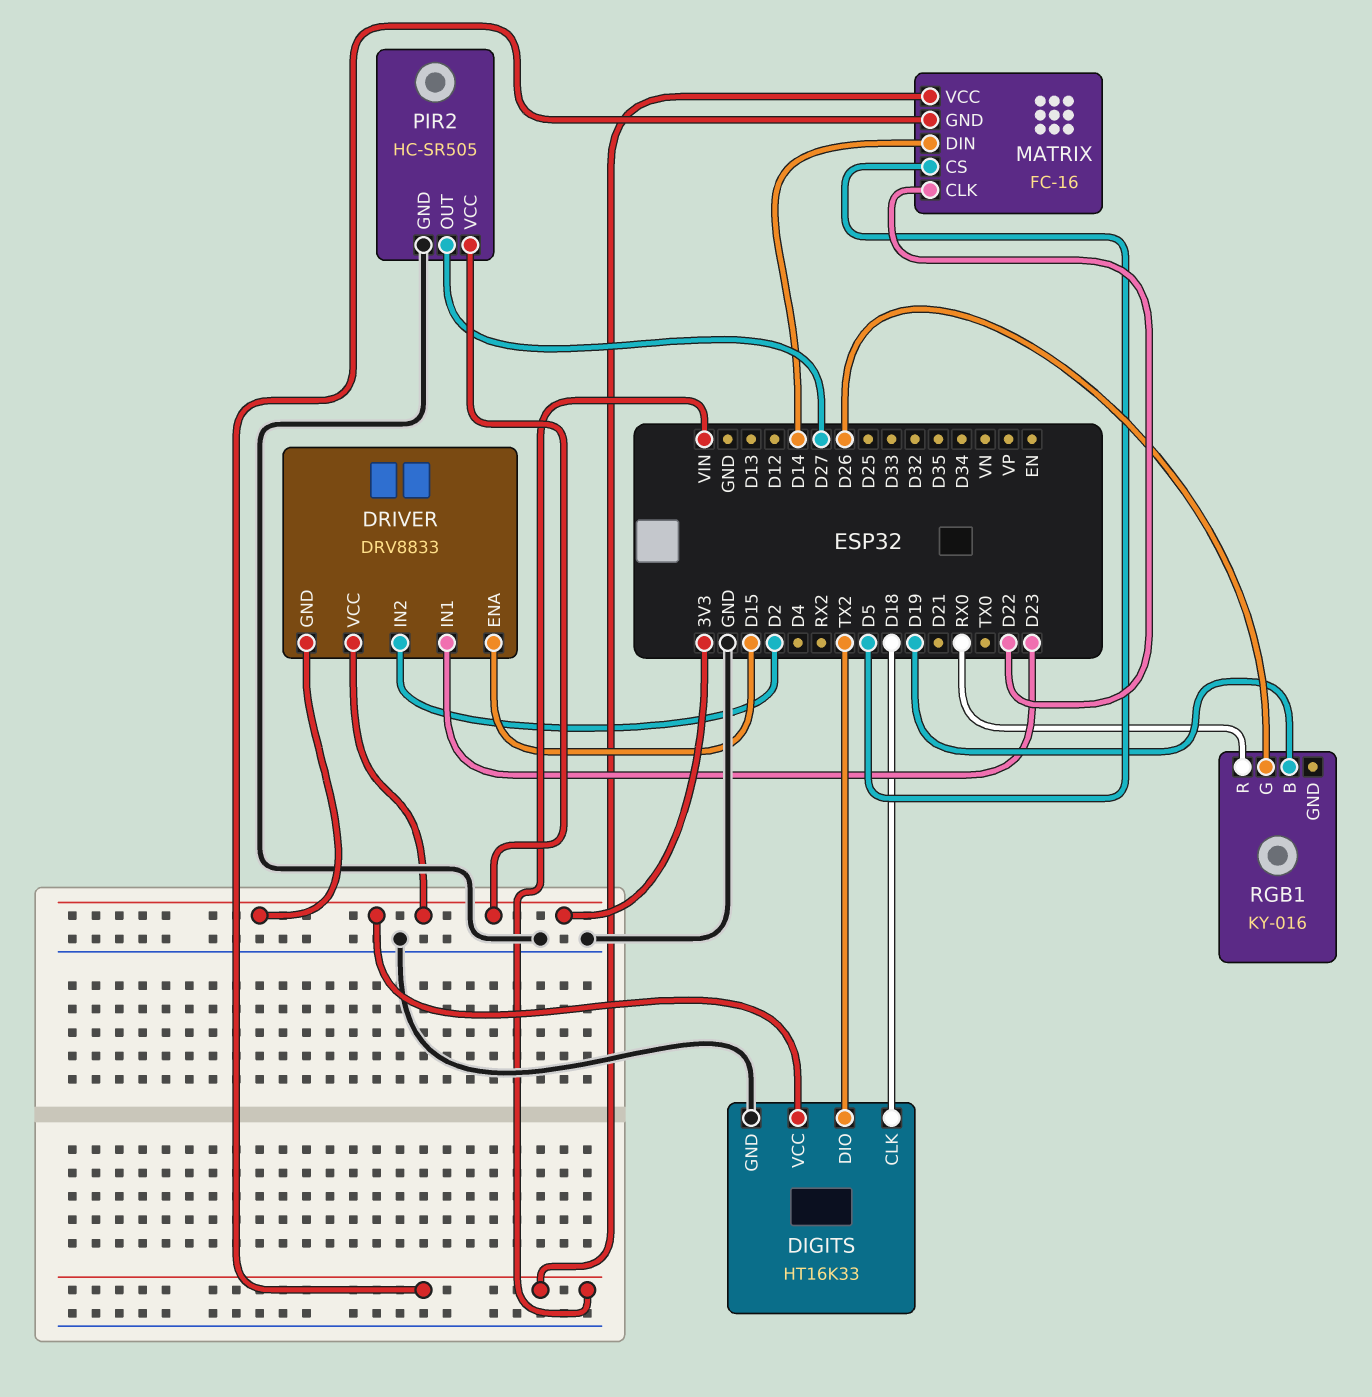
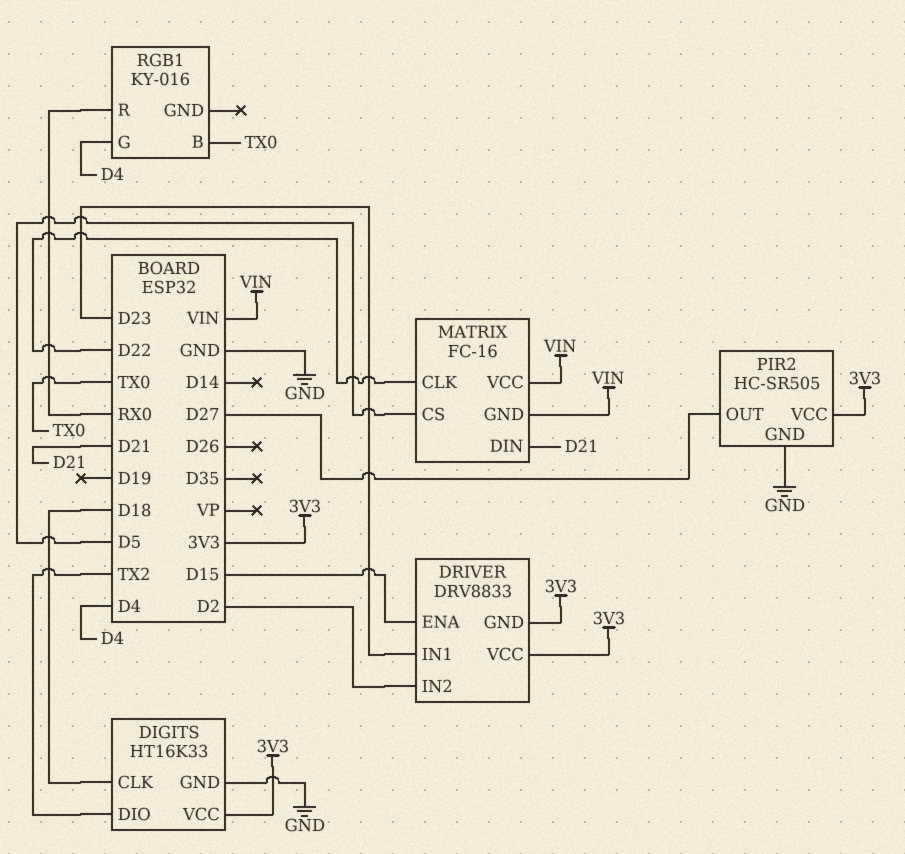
MATRIX pin DIN: D14 -> D21
RGB1 pin B: D19 -> TX0
RGB1 pin G: D26 -> D4

